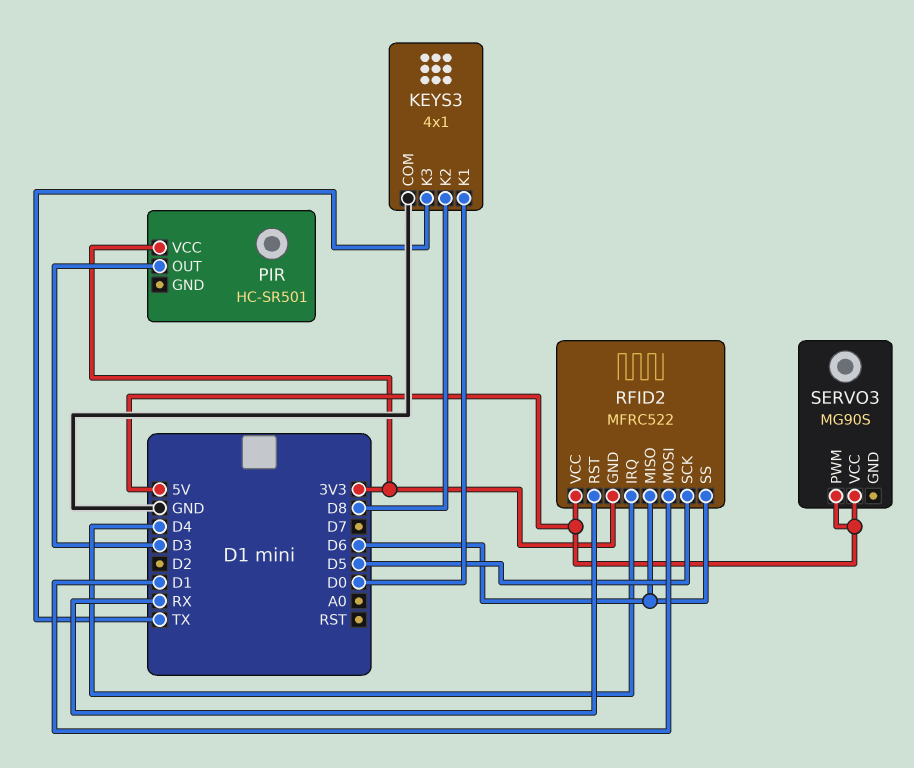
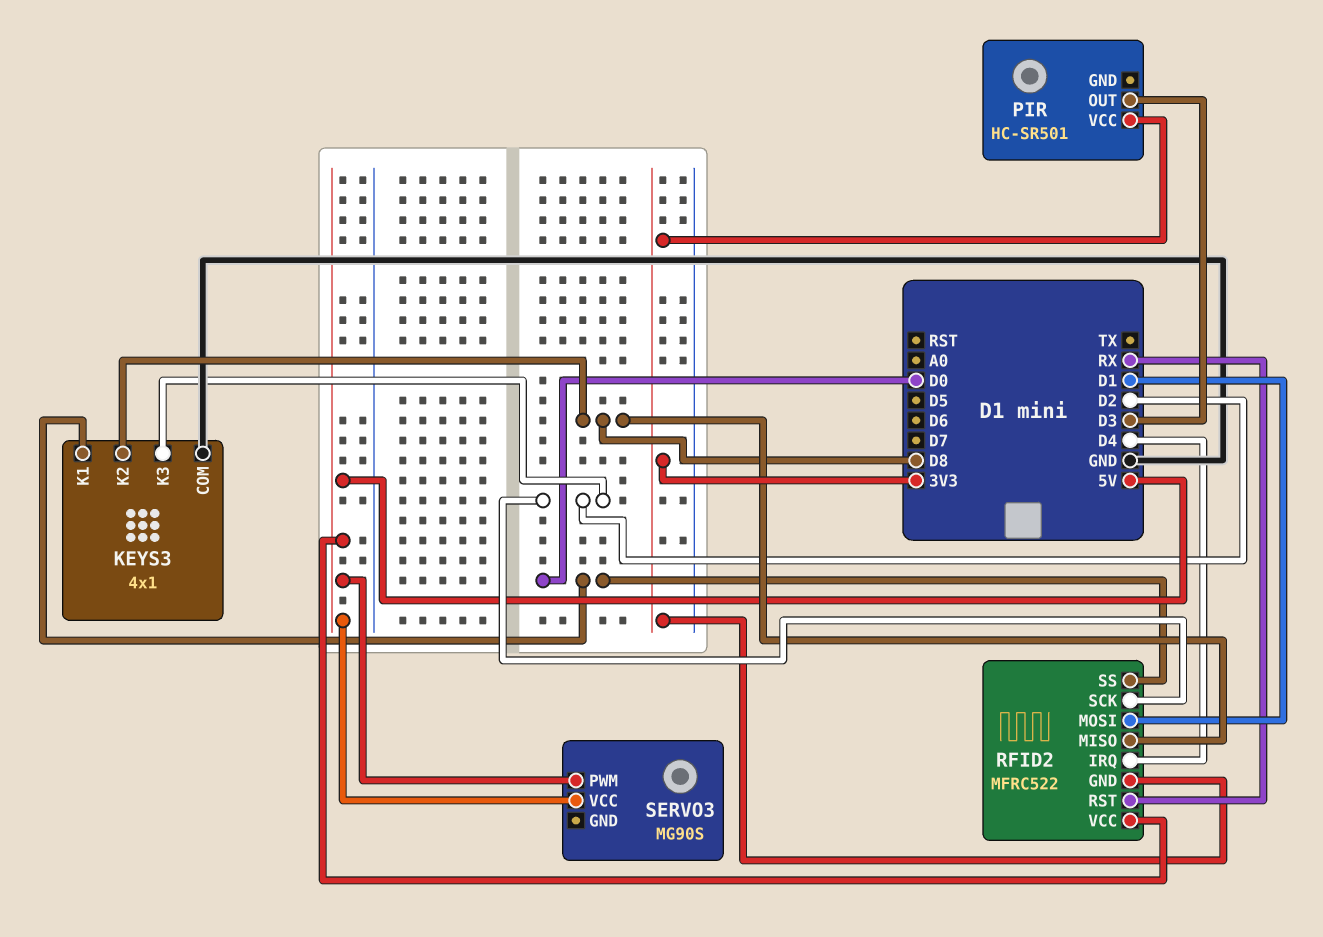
KEYS3 pin K3: TX -> D2
RFID2 pin MISO: D6 -> D8
RFID2 pin SCK: D5 -> D2
RFID2 pin SS: D6 -> D0

